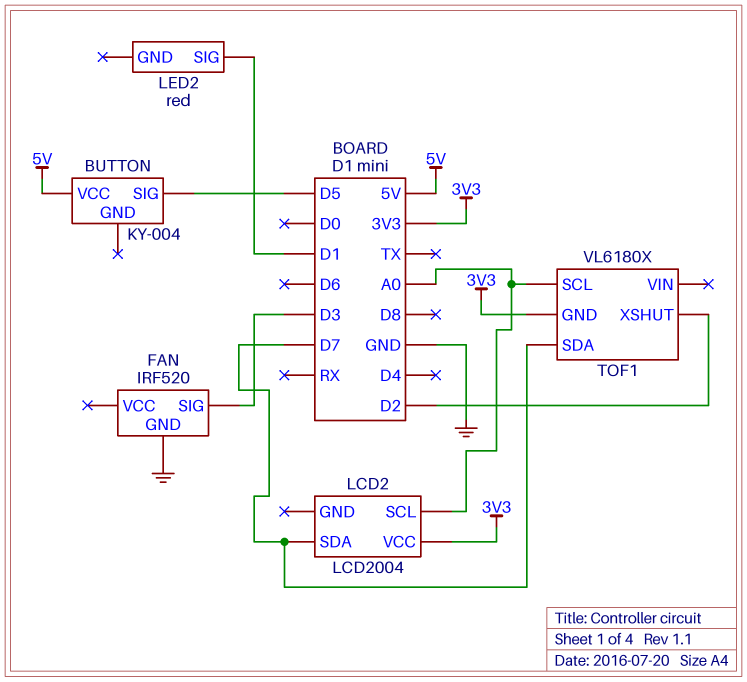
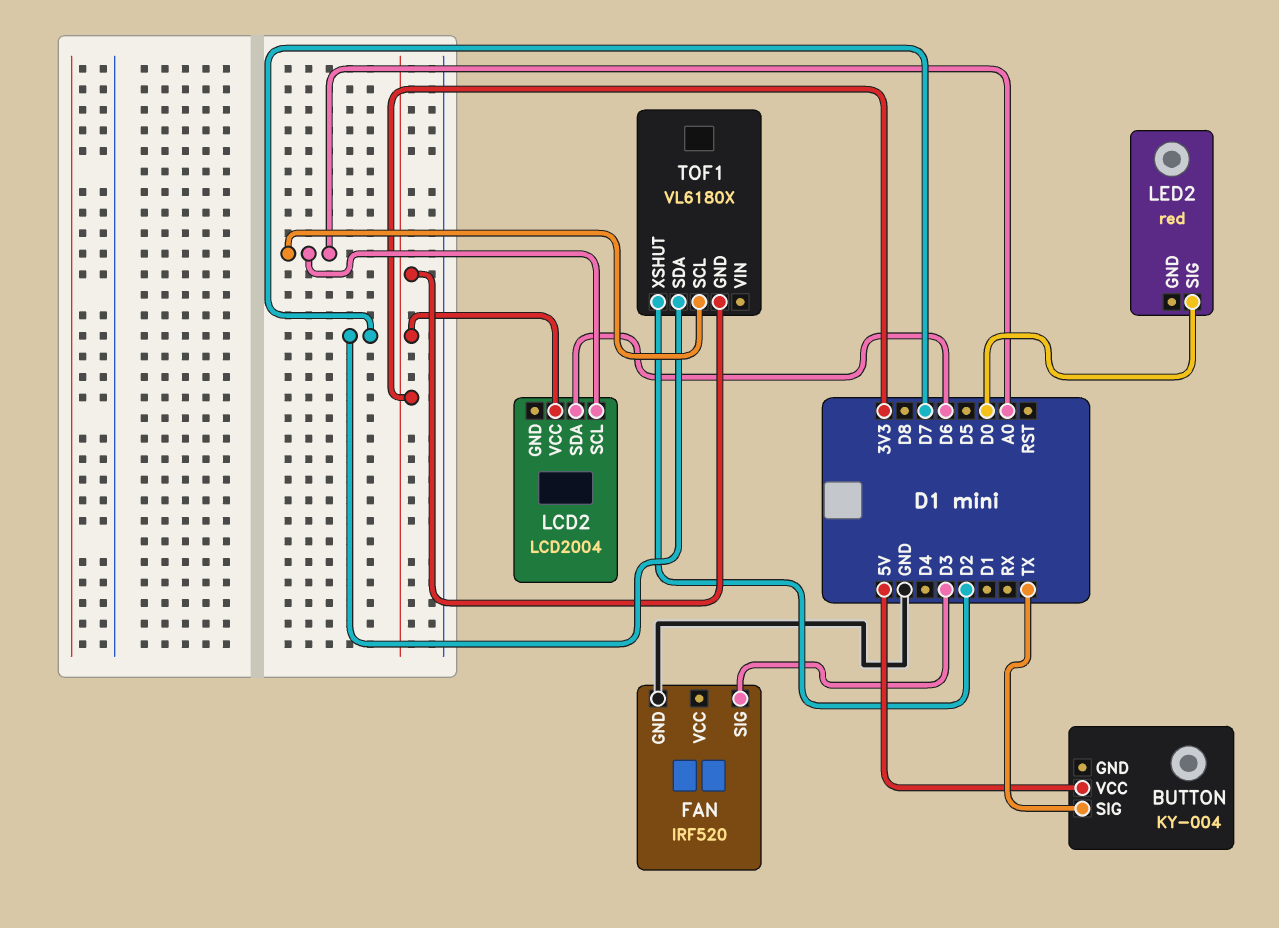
BUTTON pin SIG: D5 -> TX
LCD2 pin SDA: D7 -> D6
LED2 pin SIG: D1 -> D0

